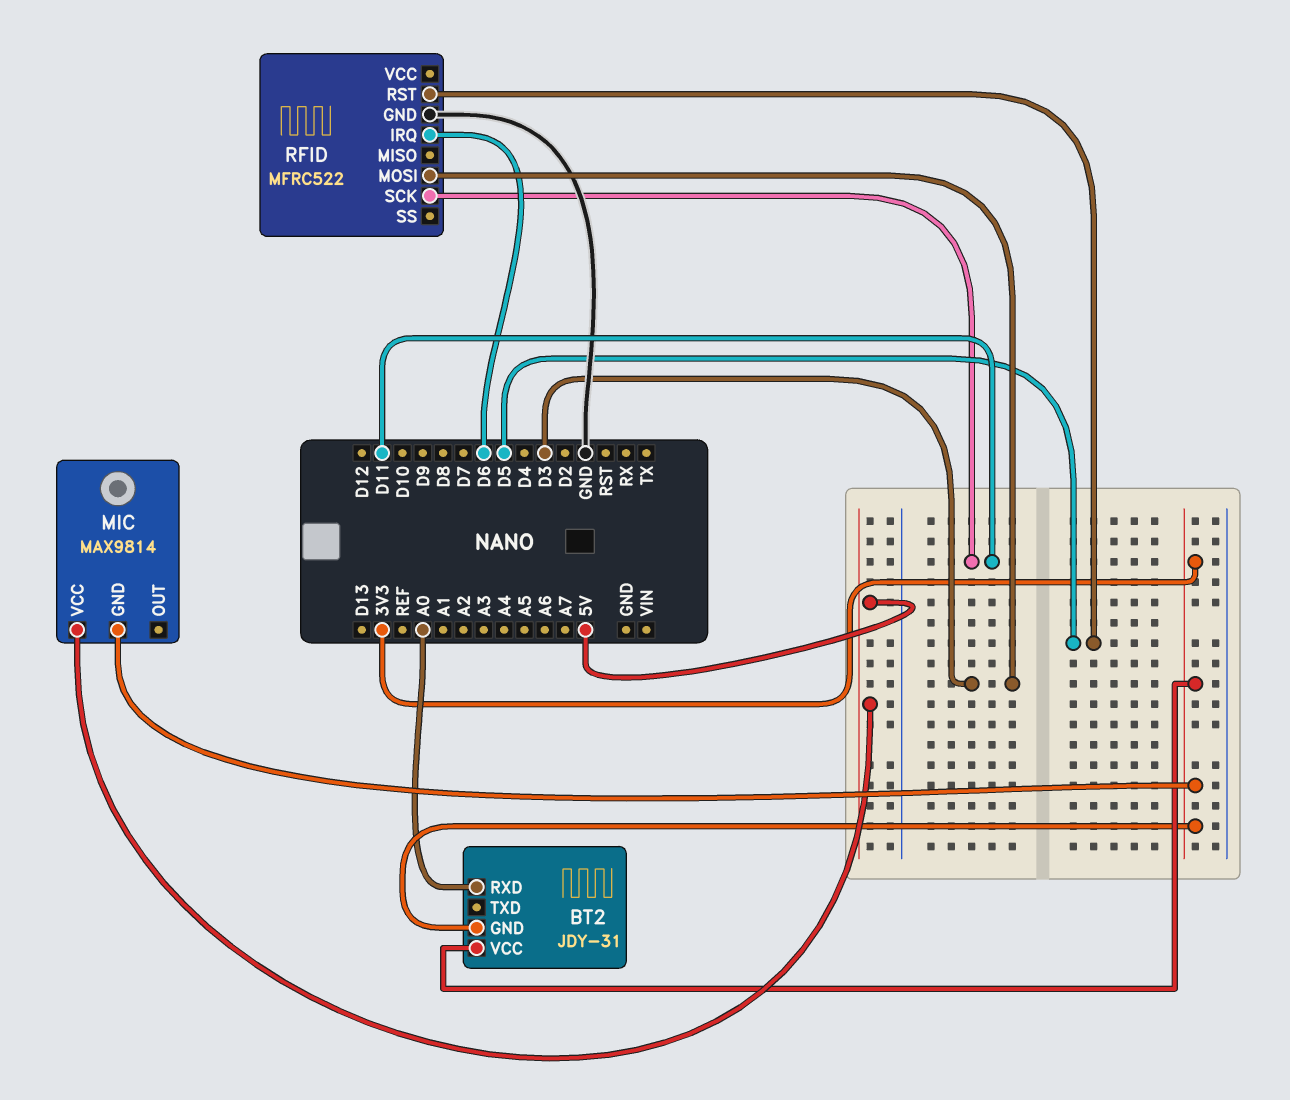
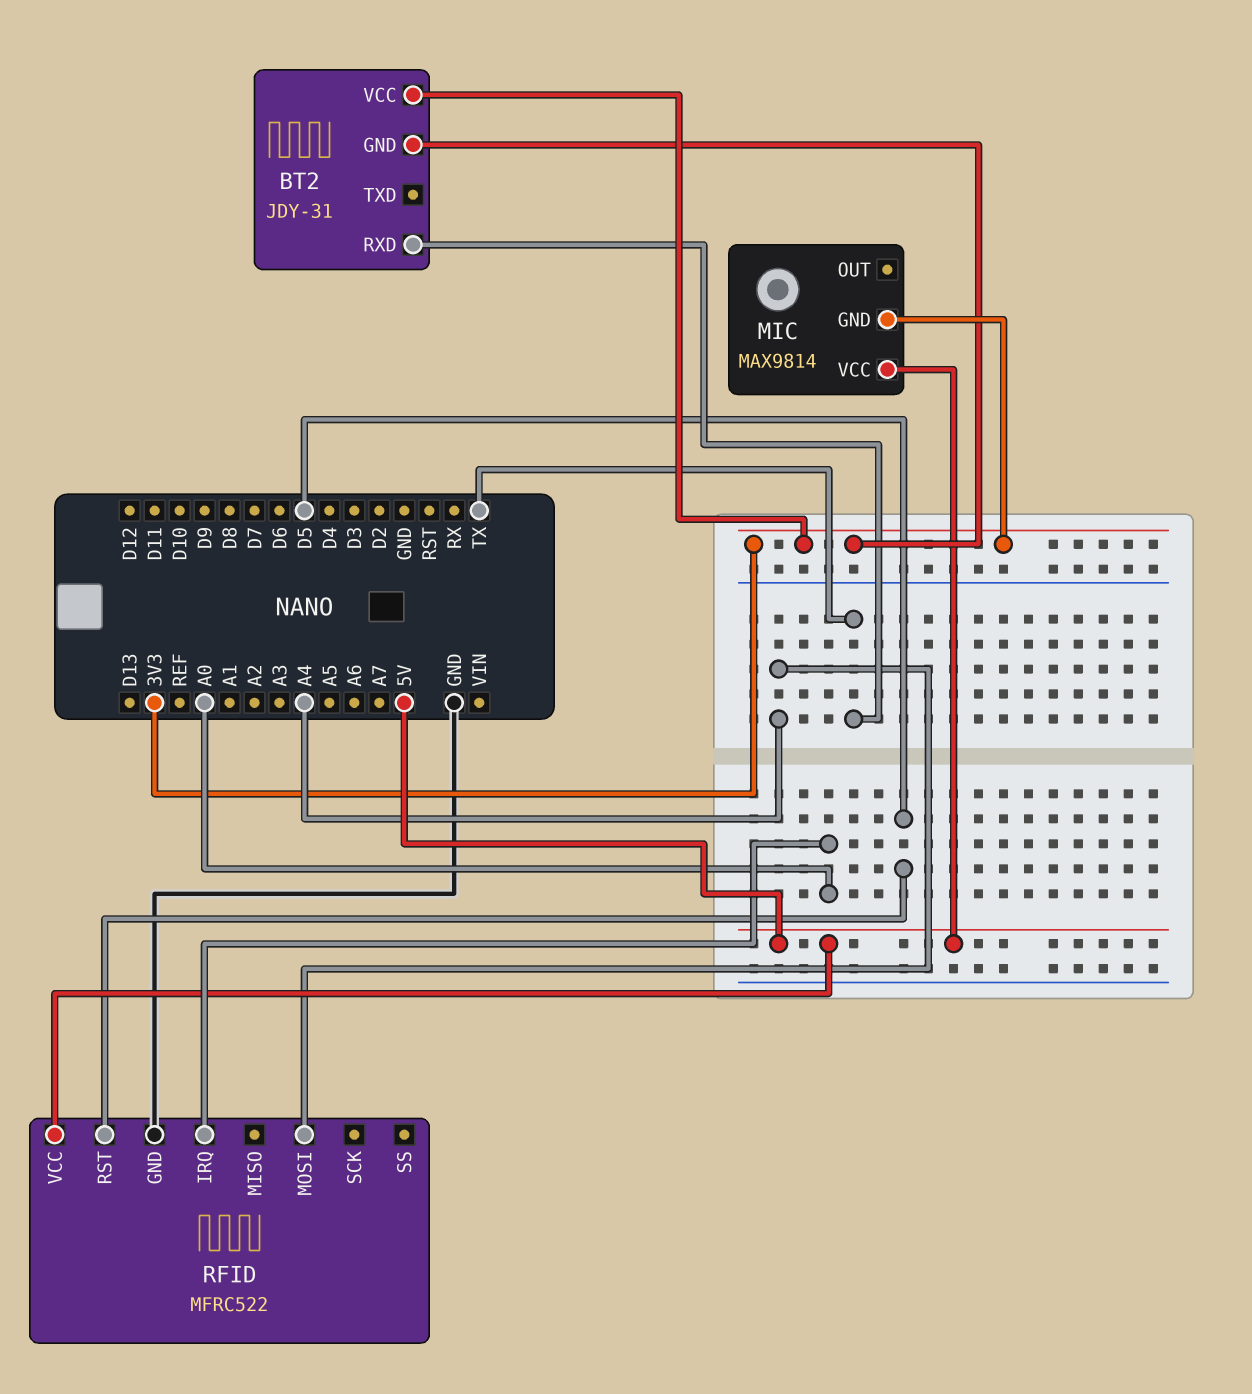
BT2 pin RXD: A0 -> TX
RFID pin IRQ: D6 -> A0
RFID pin MOSI: D3 -> A4
RFID pin SCK: D11 -> none
RFID pin VCC: none -> 5V

